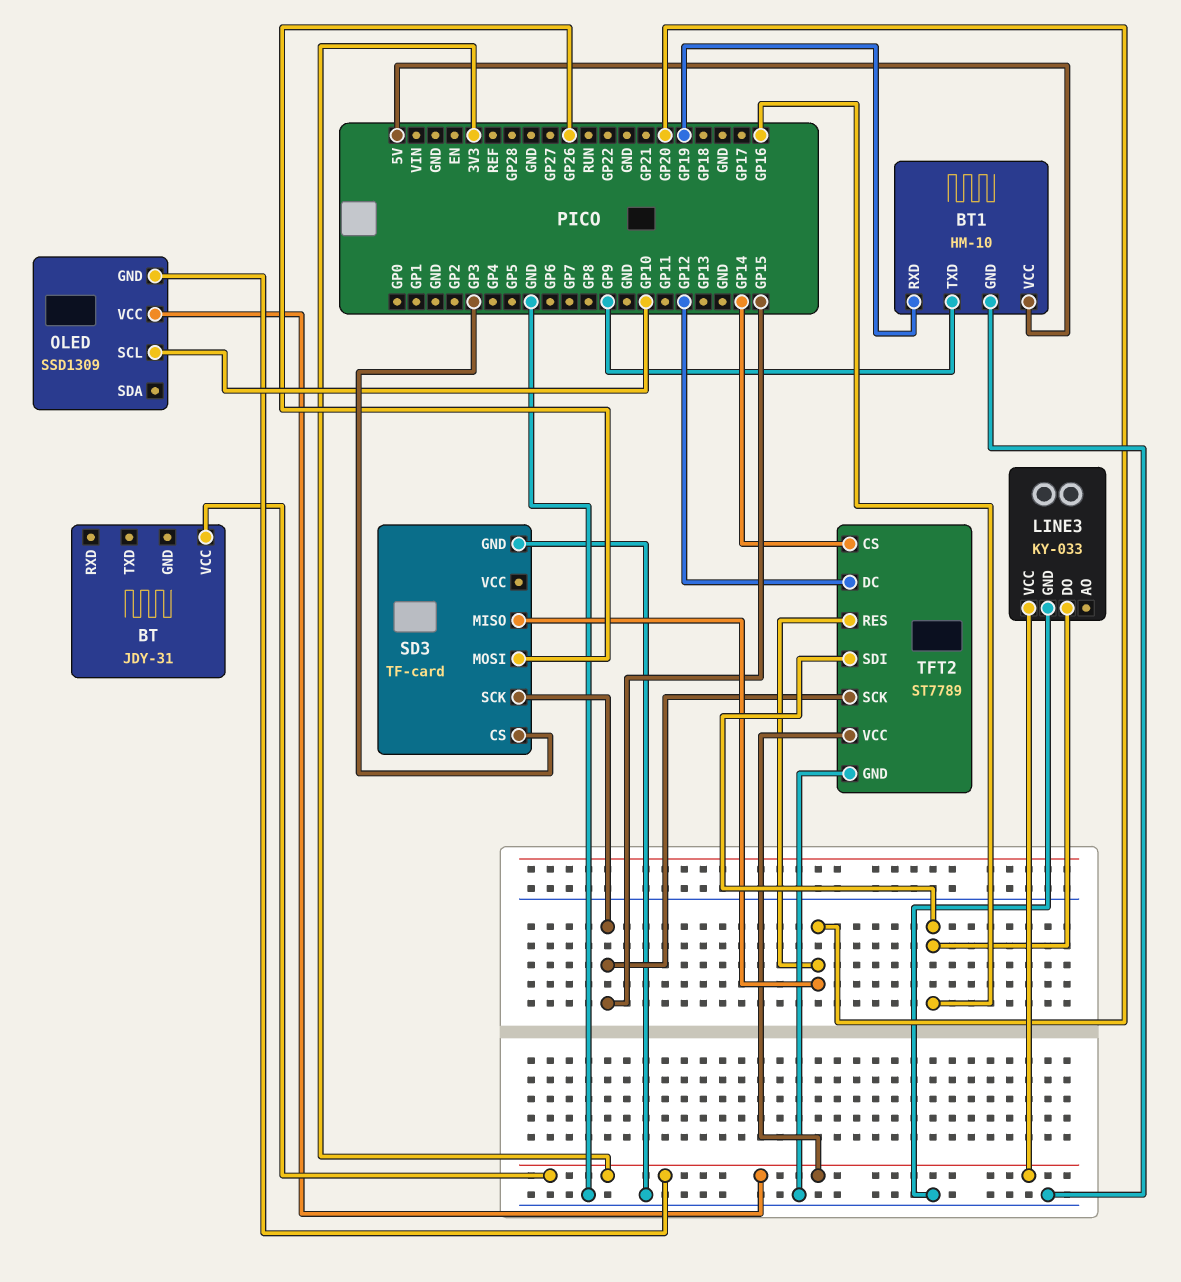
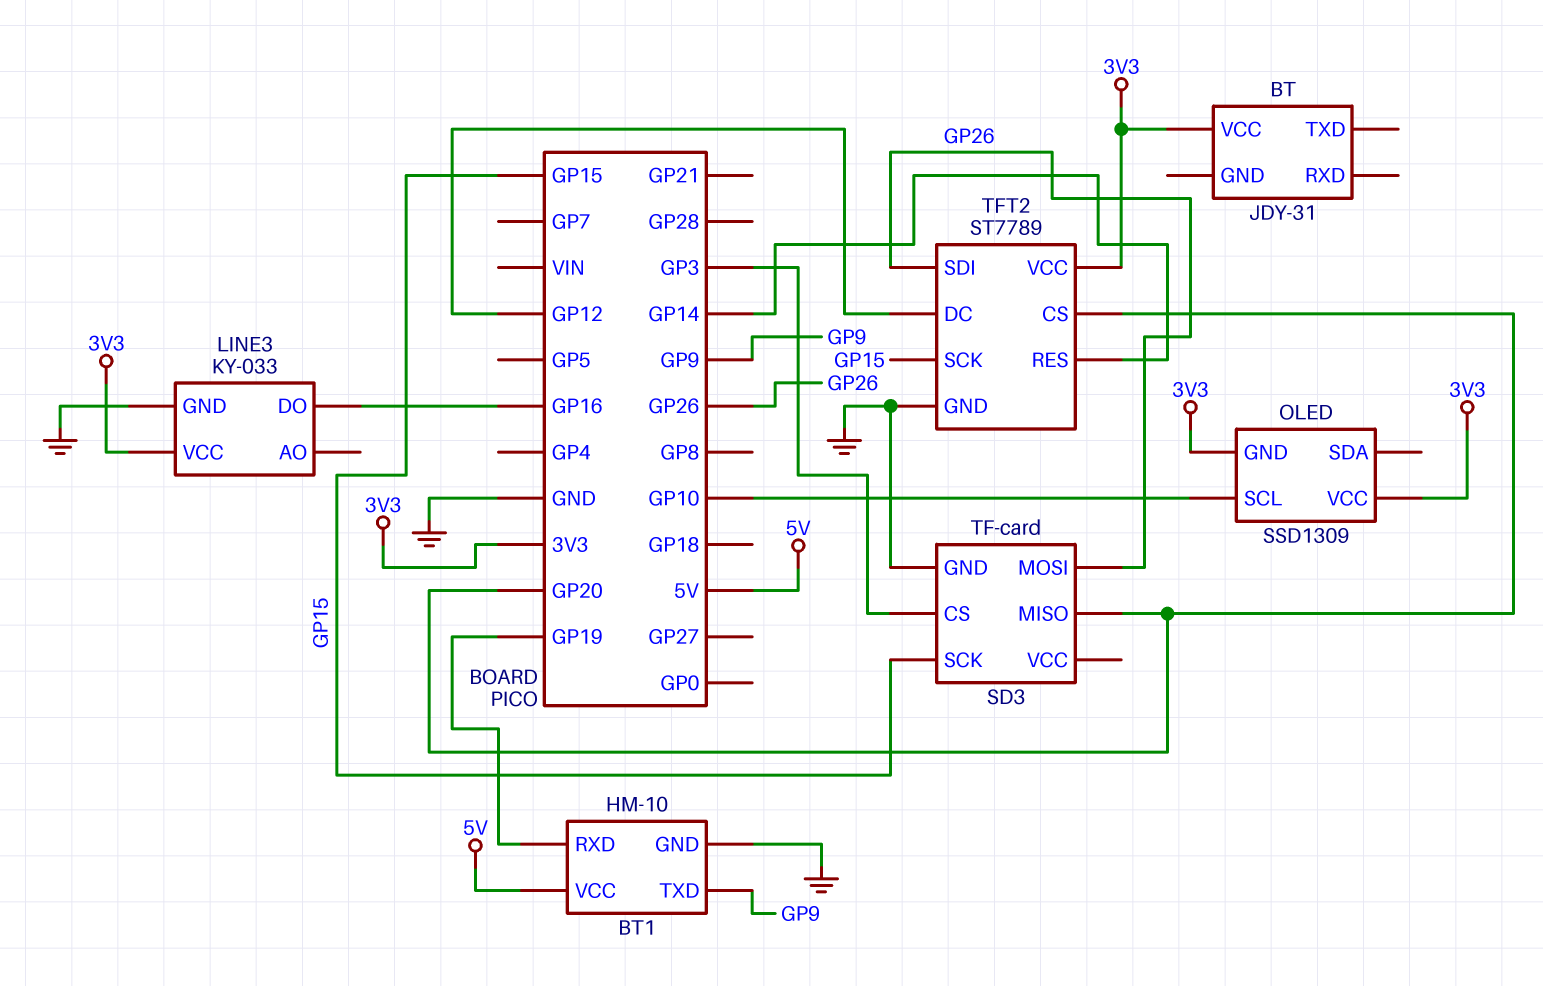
TFT2 pin CS: GP14 -> GP20
TFT2 pin RES: GP20 -> GP14
TFT2 pin SDI: GP16 -> GP26

